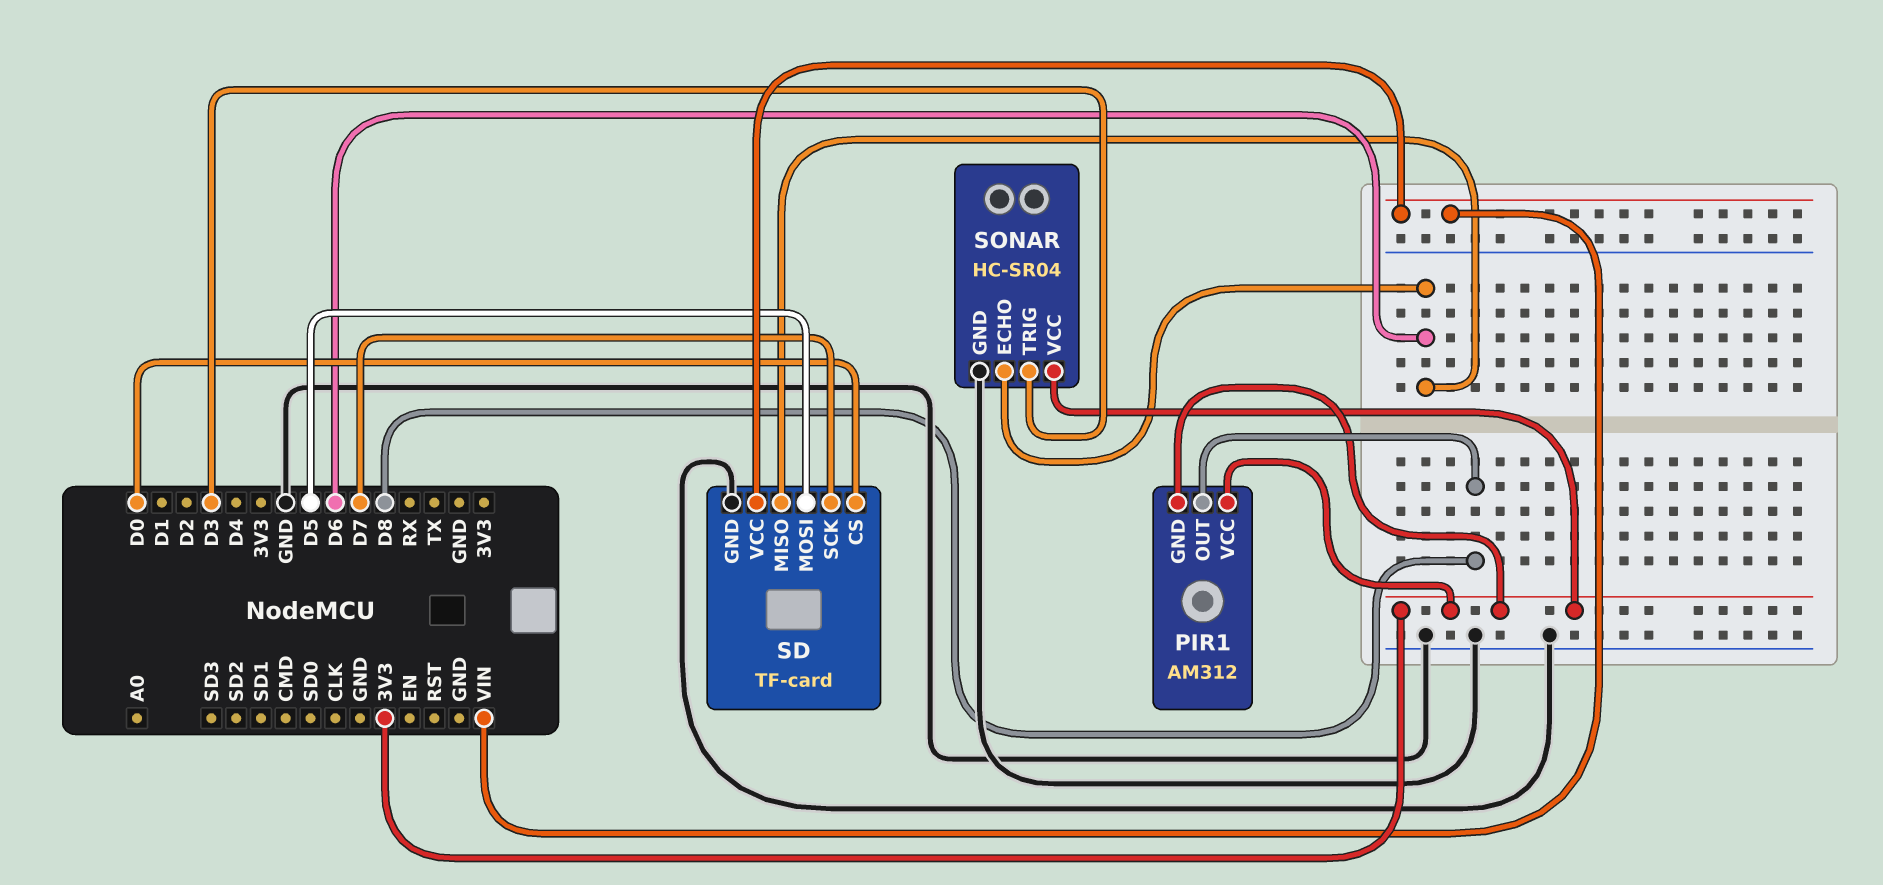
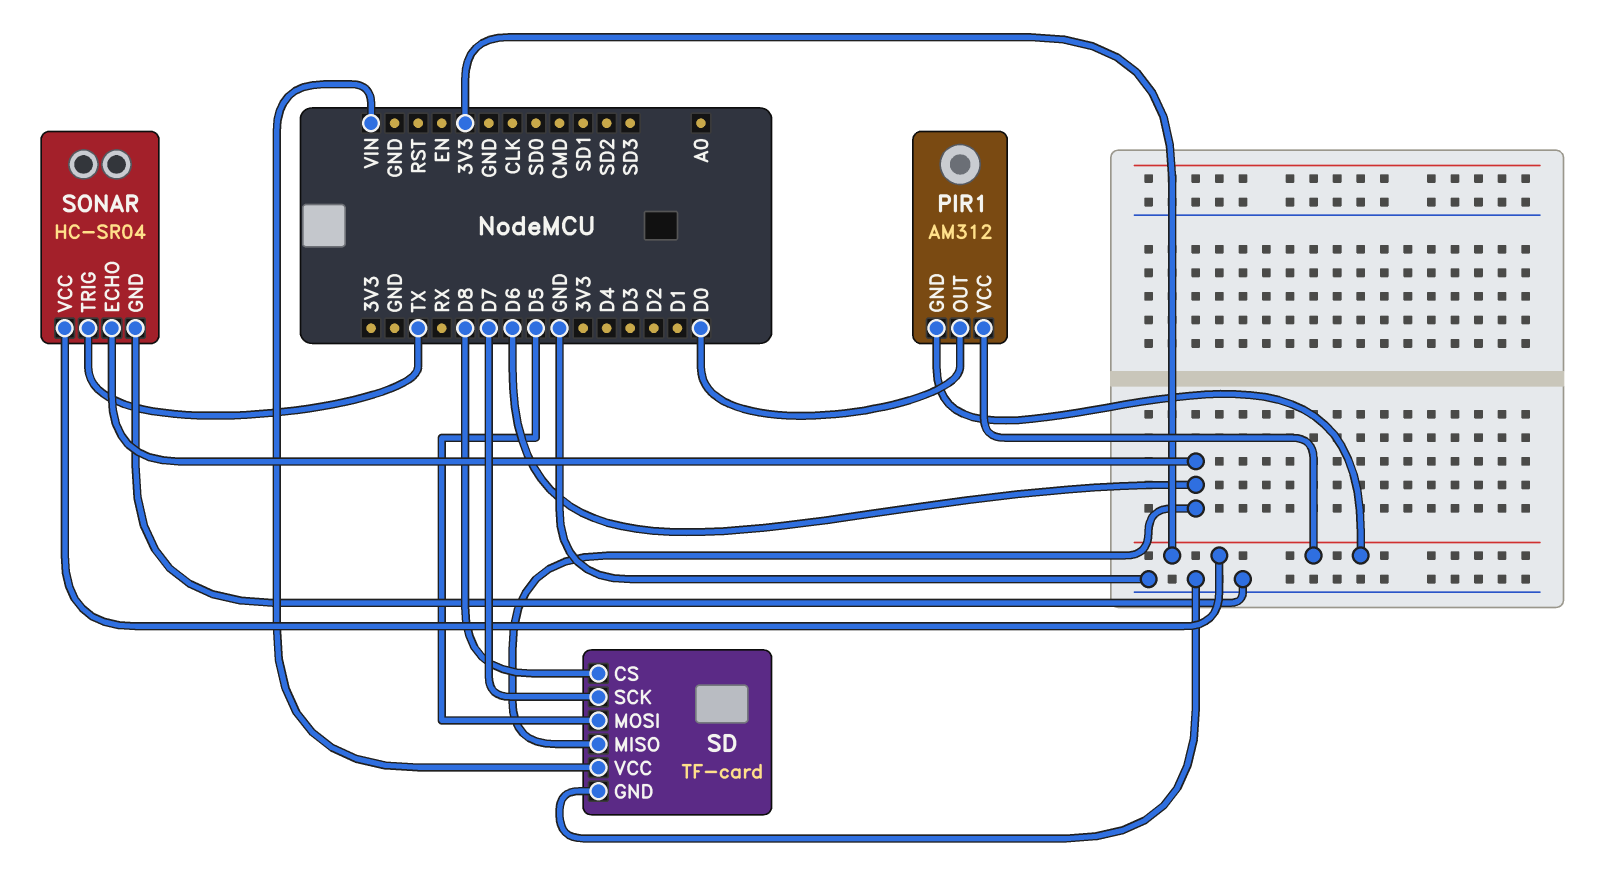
PIR1 pin OUT: D8 -> D0
SD pin CS: D0 -> D8
SONAR pin TRIG: D3 -> TX

